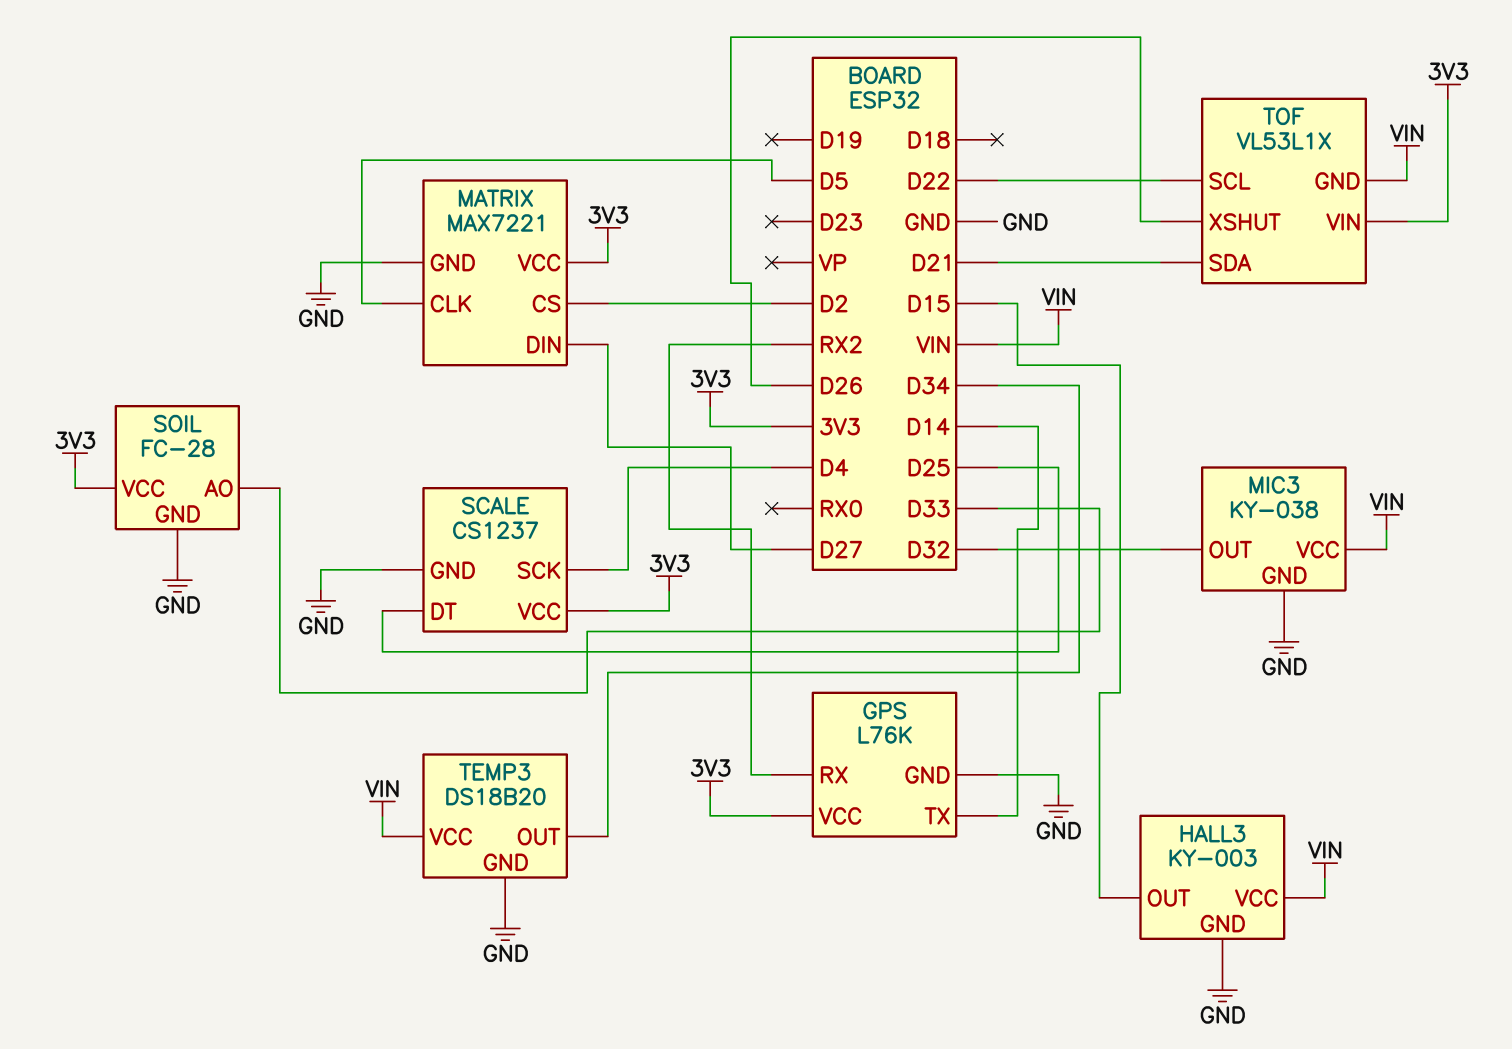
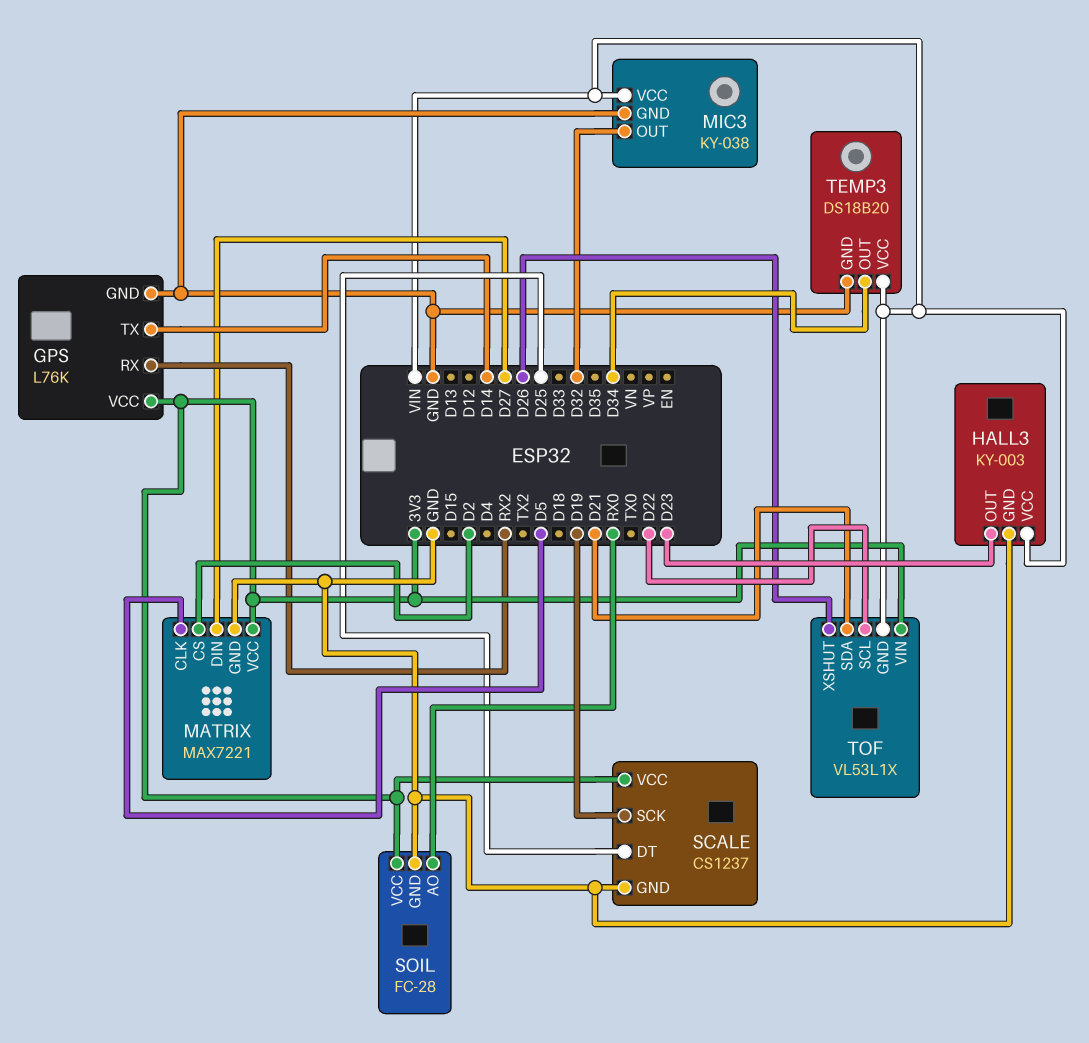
HALL3 pin OUT: D15 -> D23
SCALE pin SCK: D4 -> D19
SOIL pin AO: D33 -> RX0

